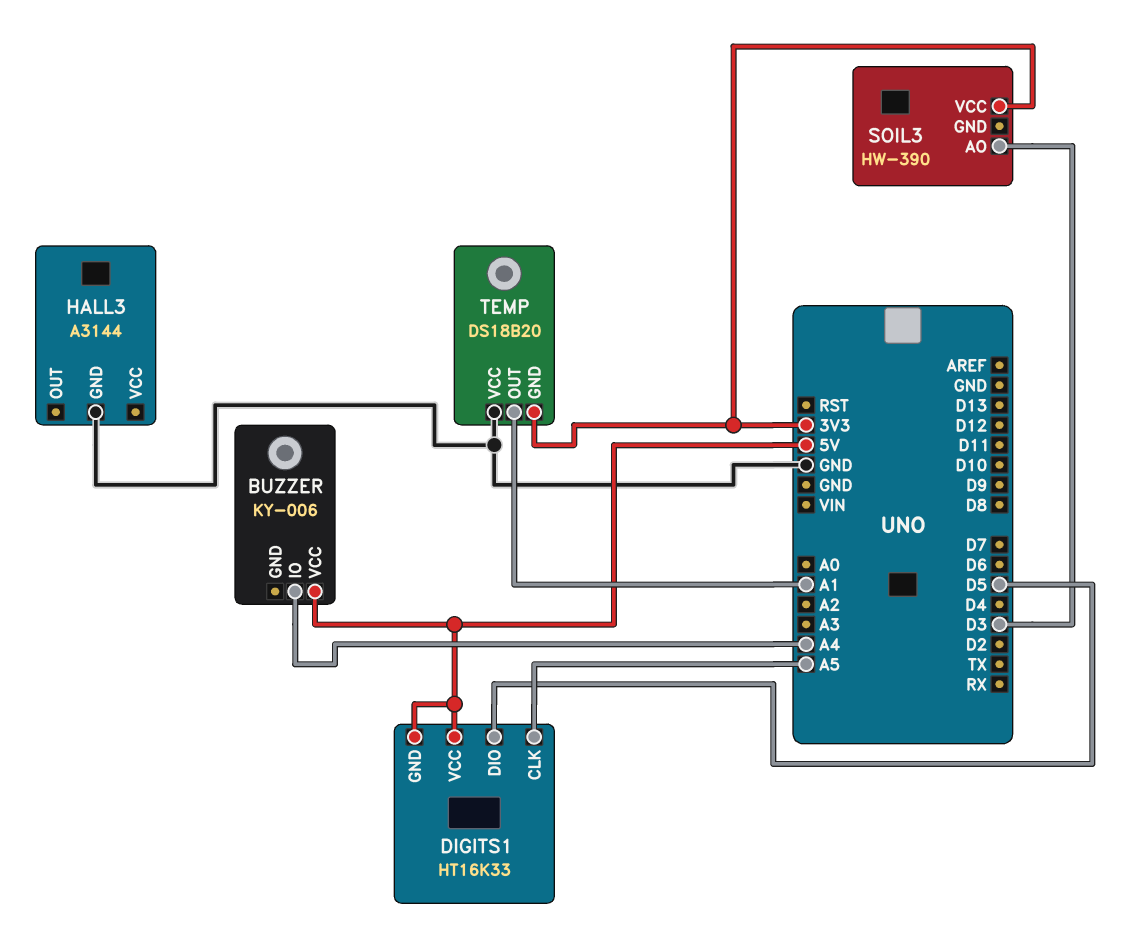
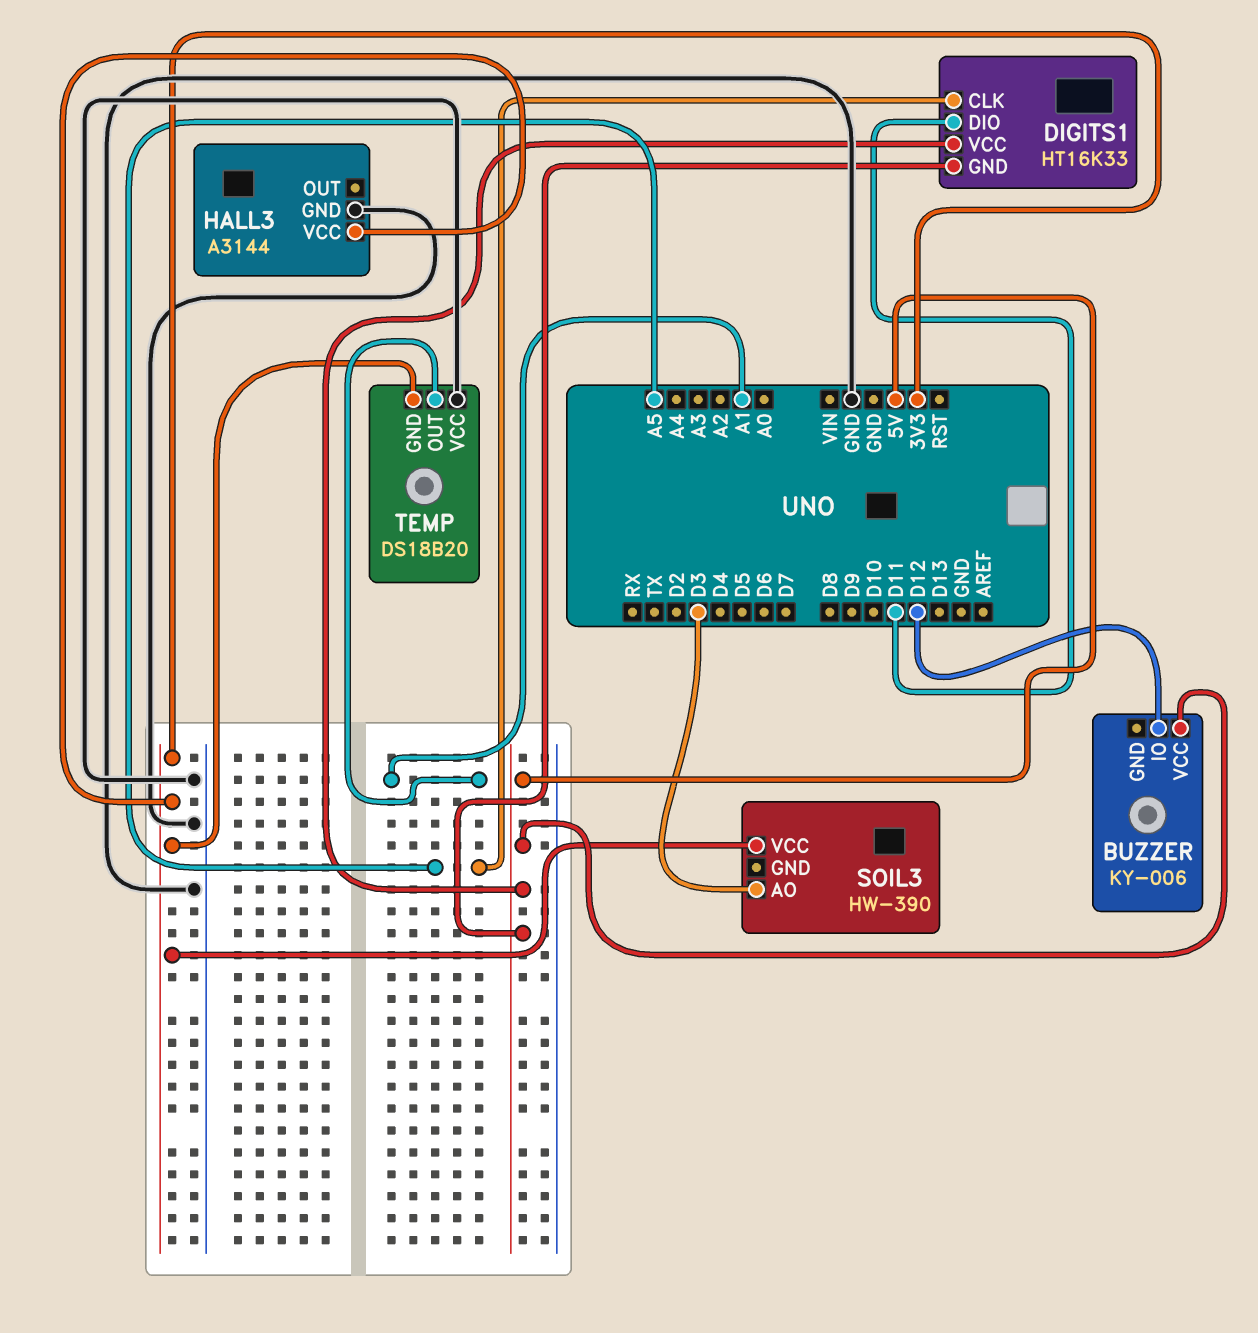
BUZZER pin IO: A4 -> D12
DIGITS1 pin DIO: D5 -> D11
HALL3 pin VCC: none -> 3V3

